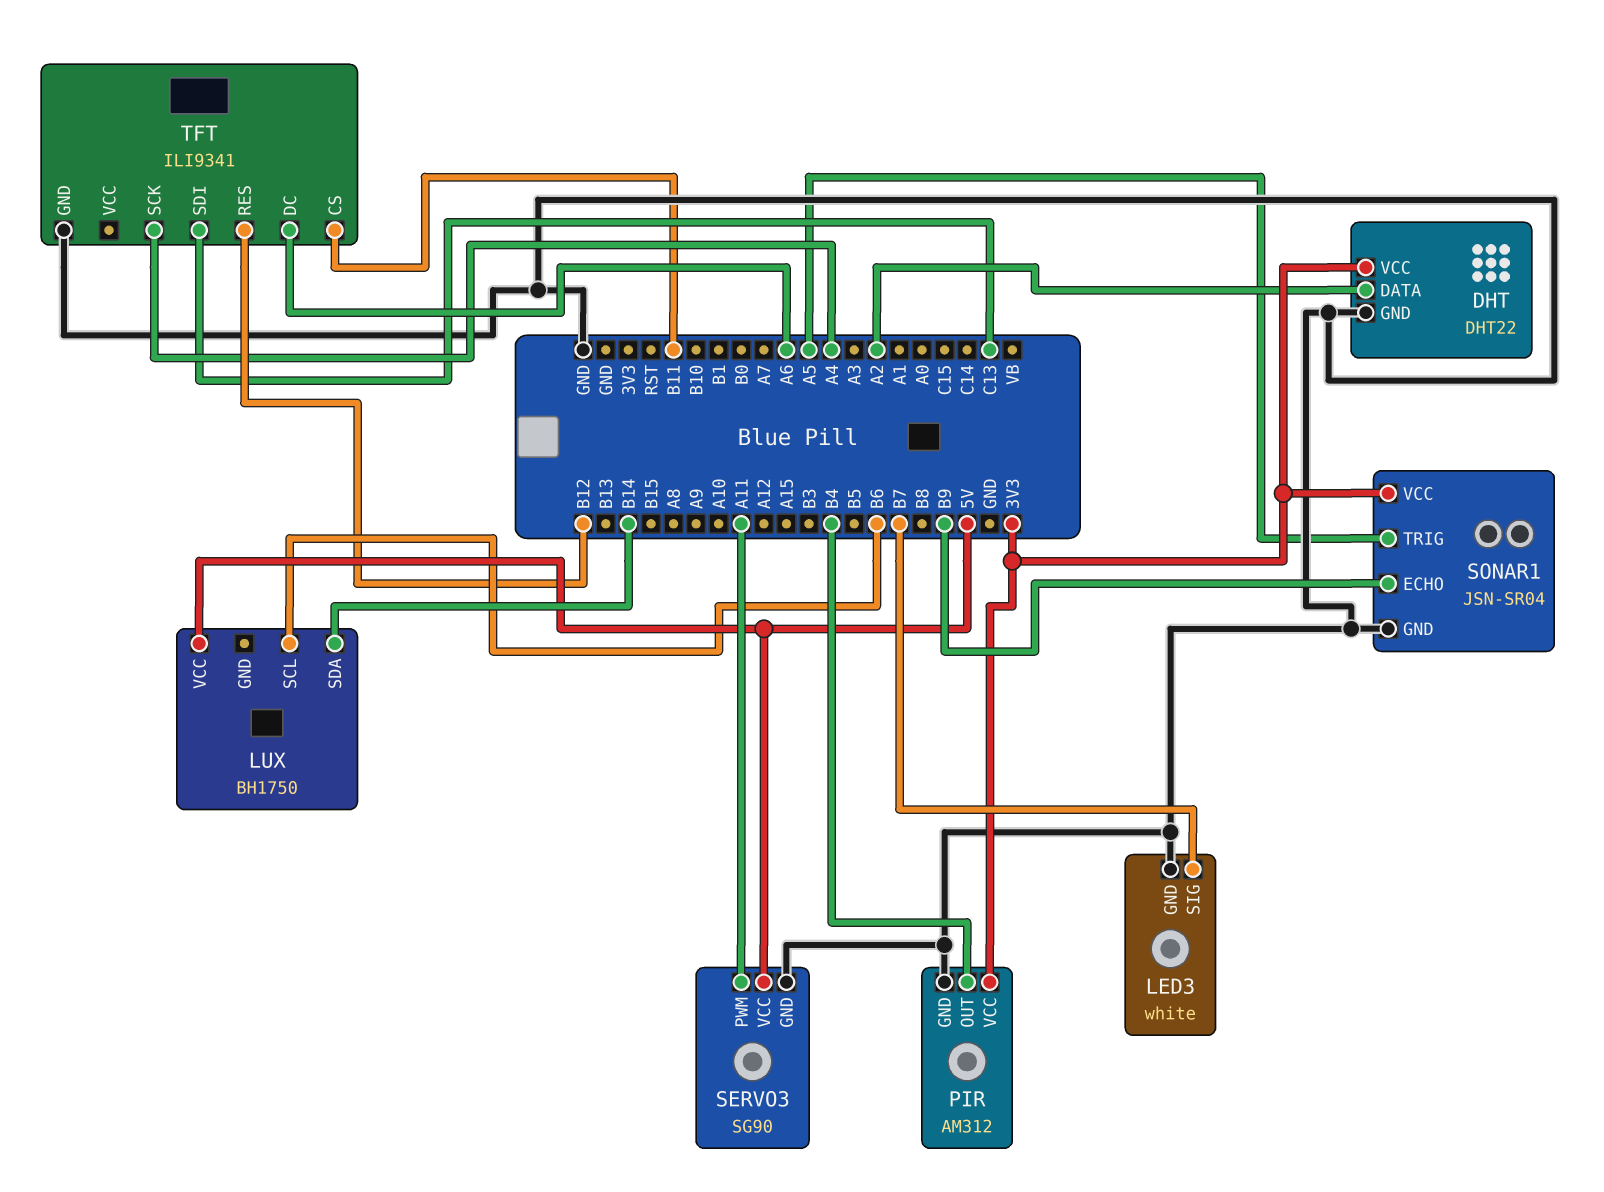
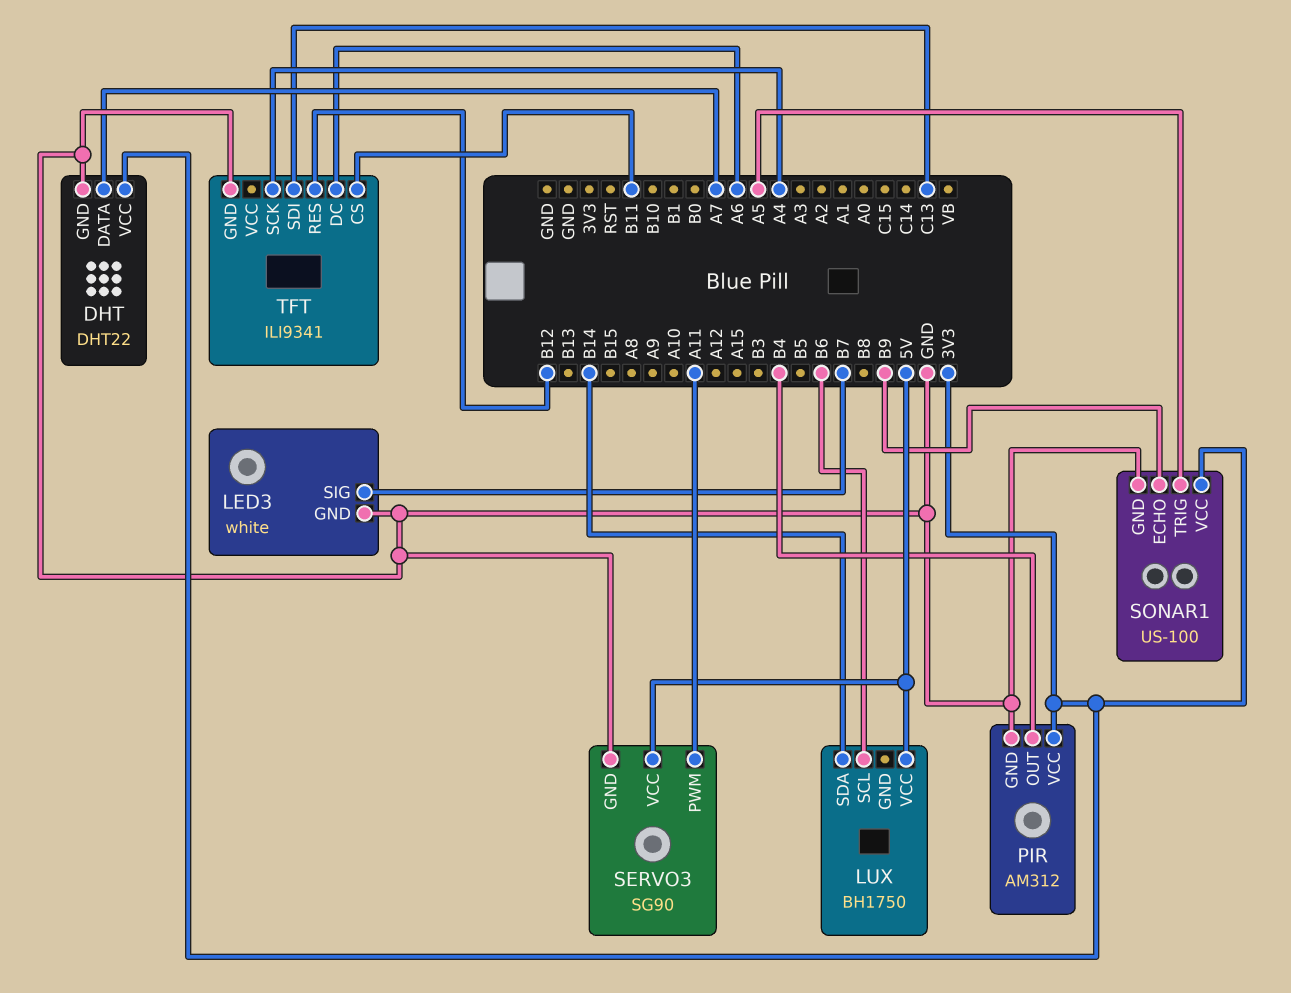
DHT pin DATA: A2 -> A7
SONAR1: JSN-SR04 -> US-100

